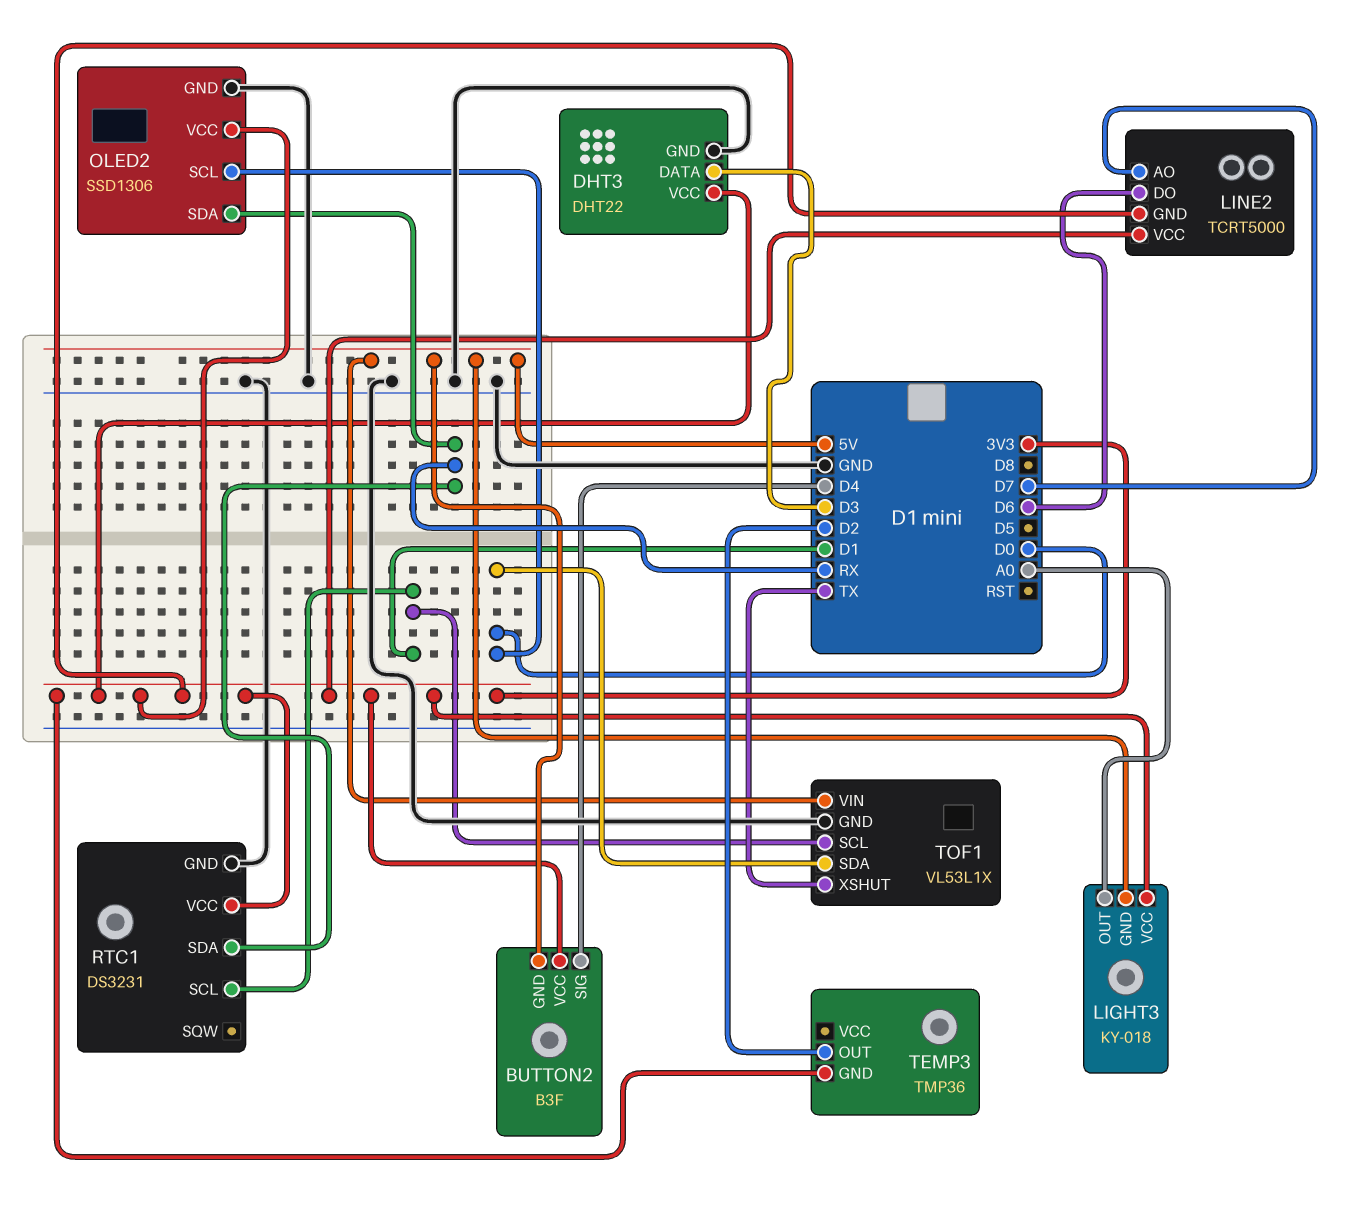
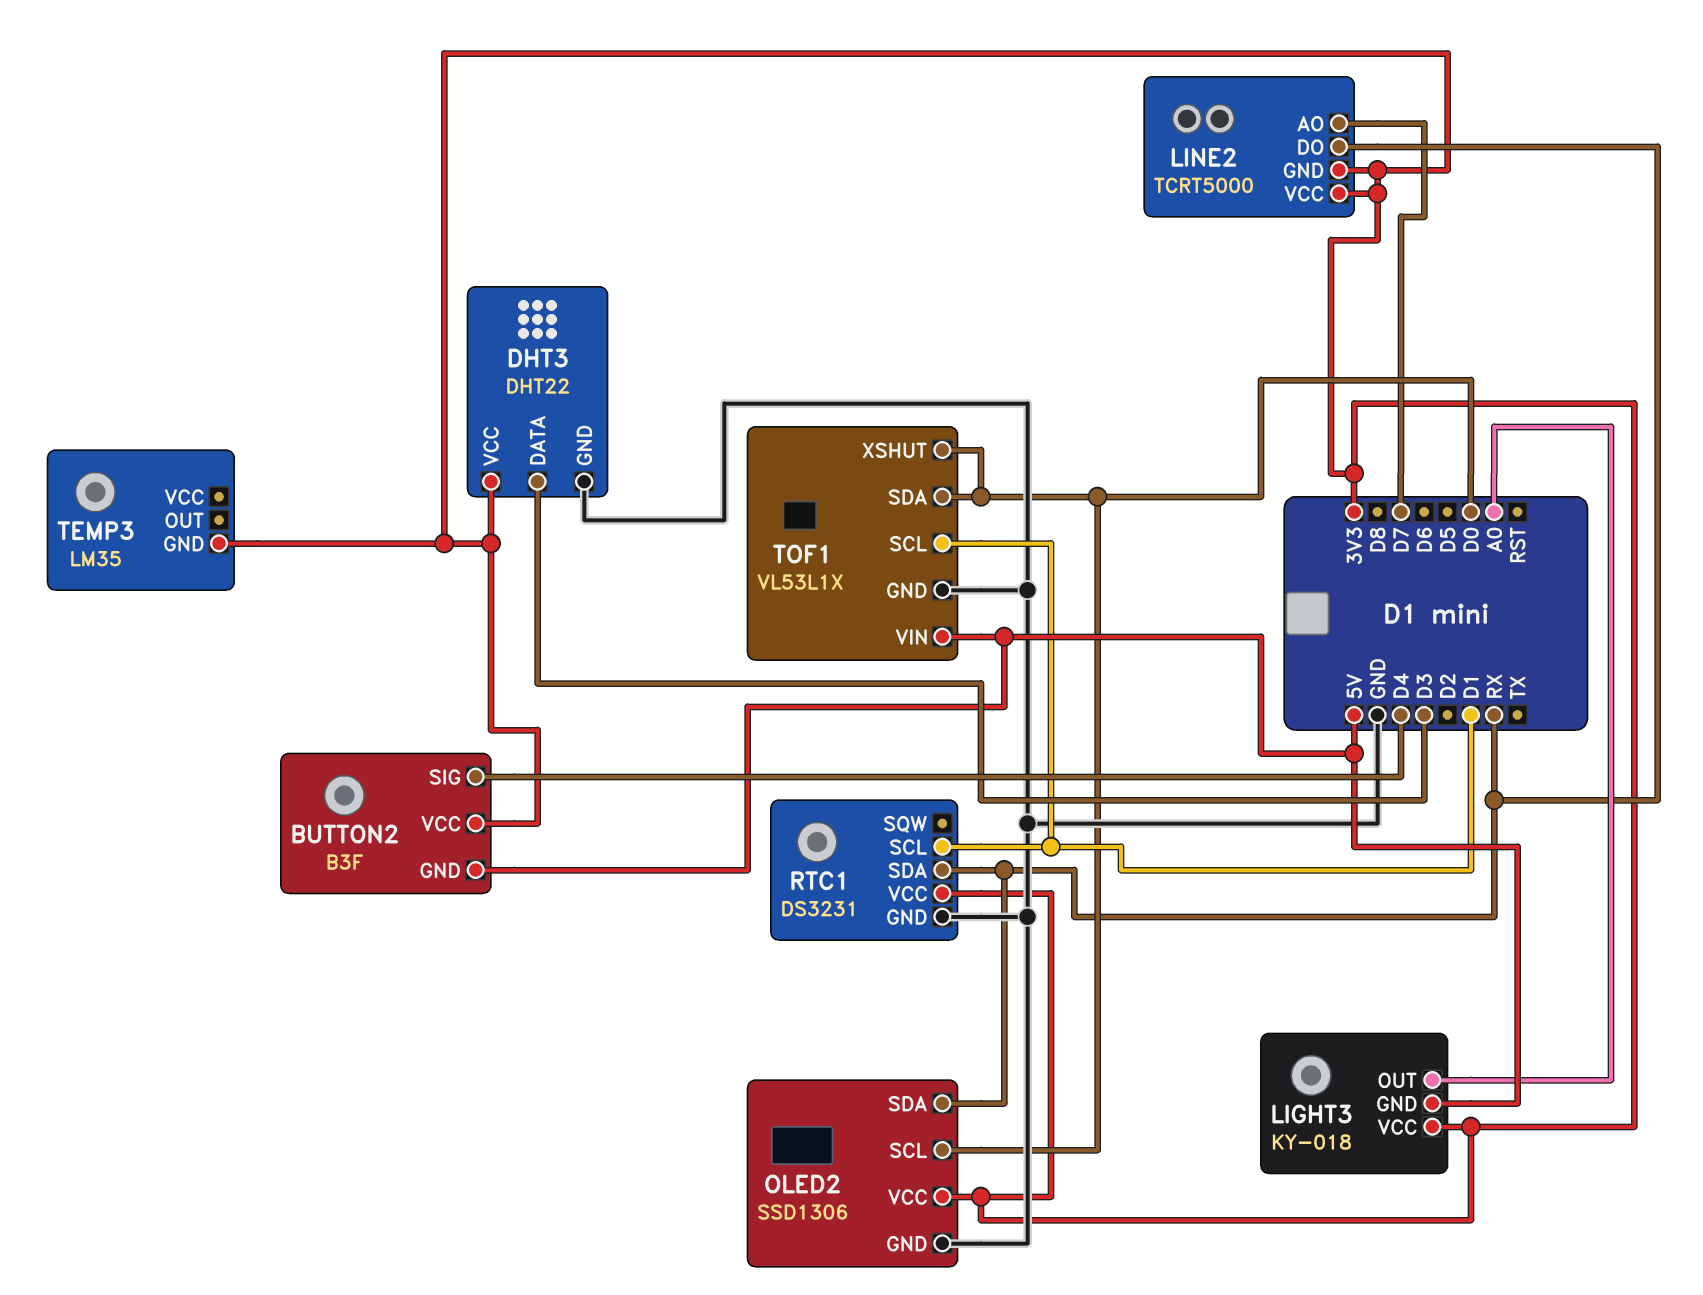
LINE2 pin DO: D6 -> RX
TEMP3: TMP36 -> LM35
TEMP3 pin OUT: D2 -> none
TOF1 pin XSHUT: TX -> D0

